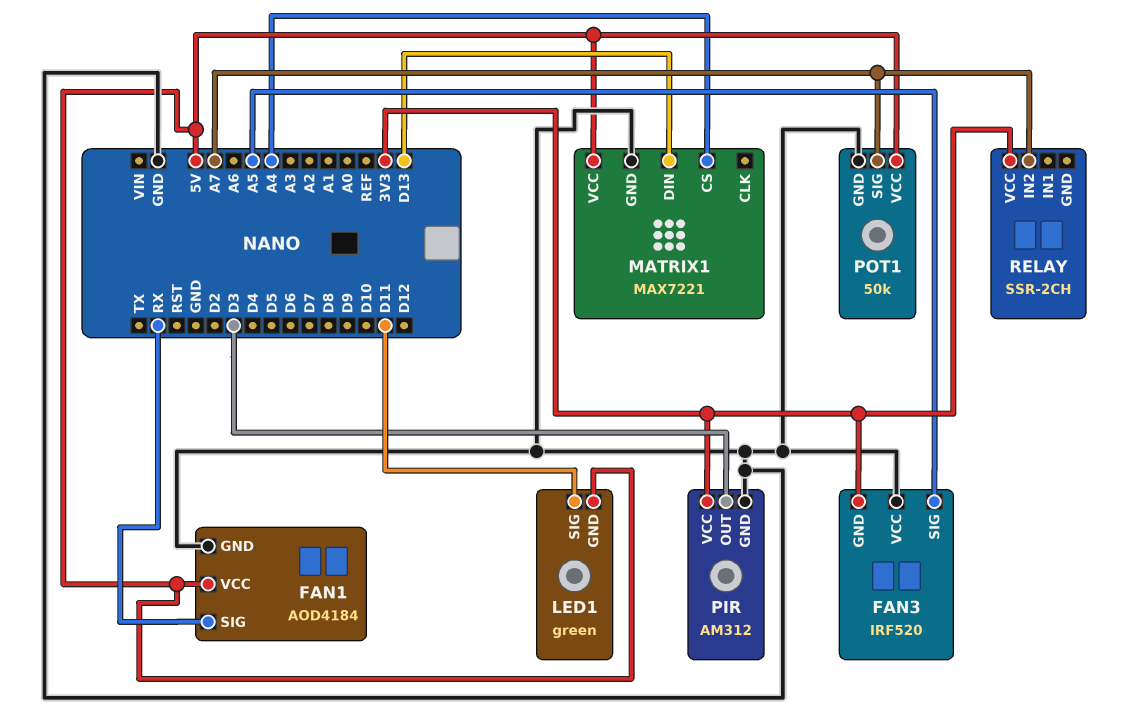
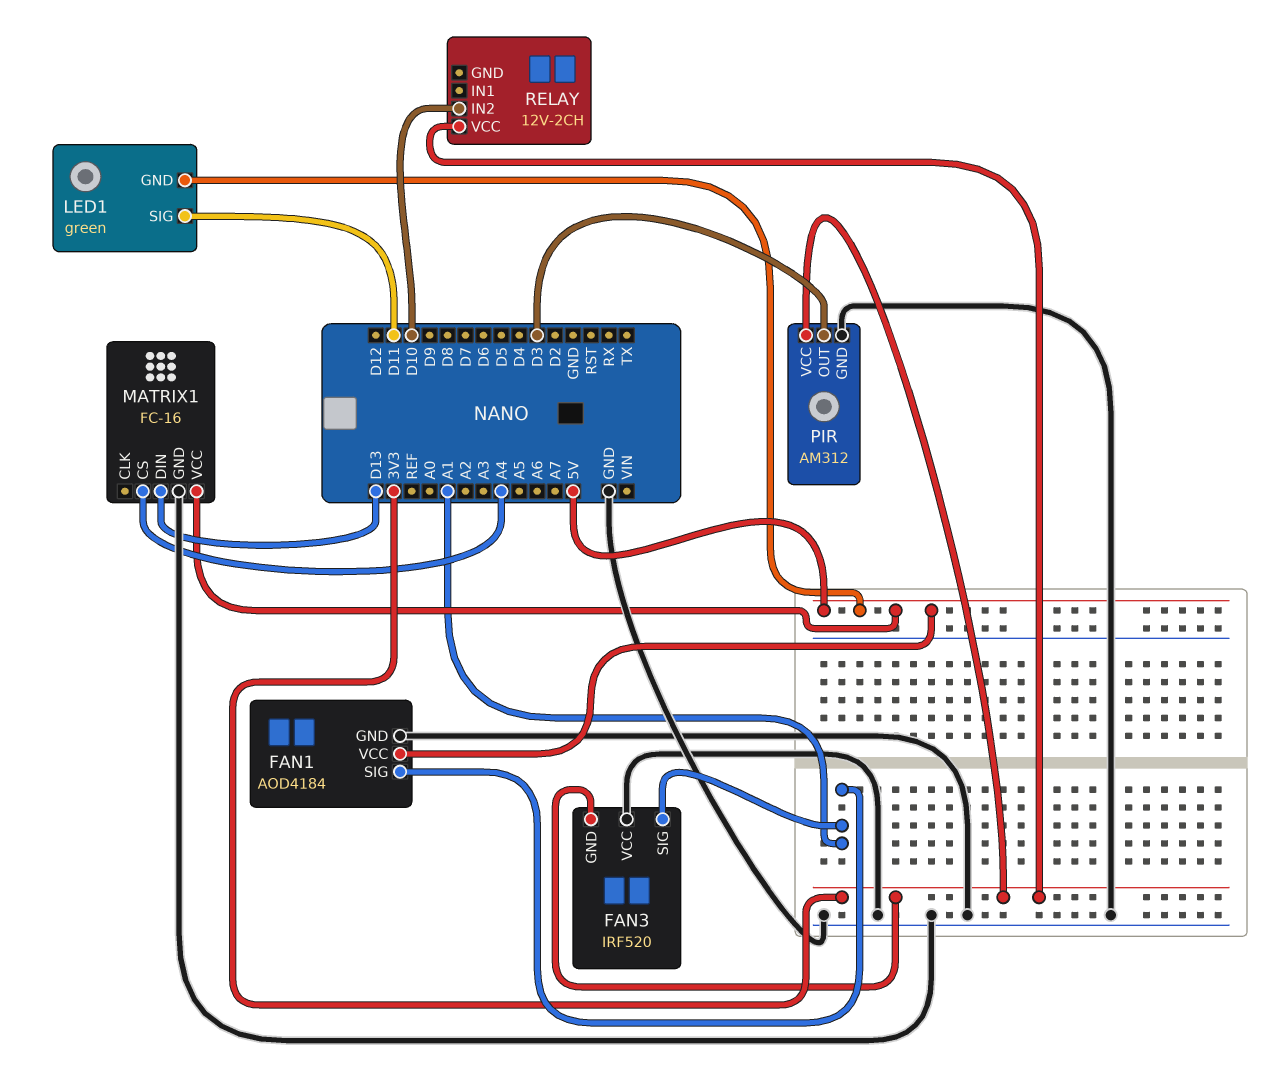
FAN1 pin SIG: RX -> A1
FAN3 pin SIG: A5 -> A1
MATRIX1: MAX7221 -> FC-16
POT1: 50k -> none
POT1 pin GND: GND -> none
POT1 pin SIG: A7 -> none
POT1 pin VCC: 5V -> none
RELAY: SSR-2CH -> 12V-2CH
RELAY pin IN2: A7 -> D10

